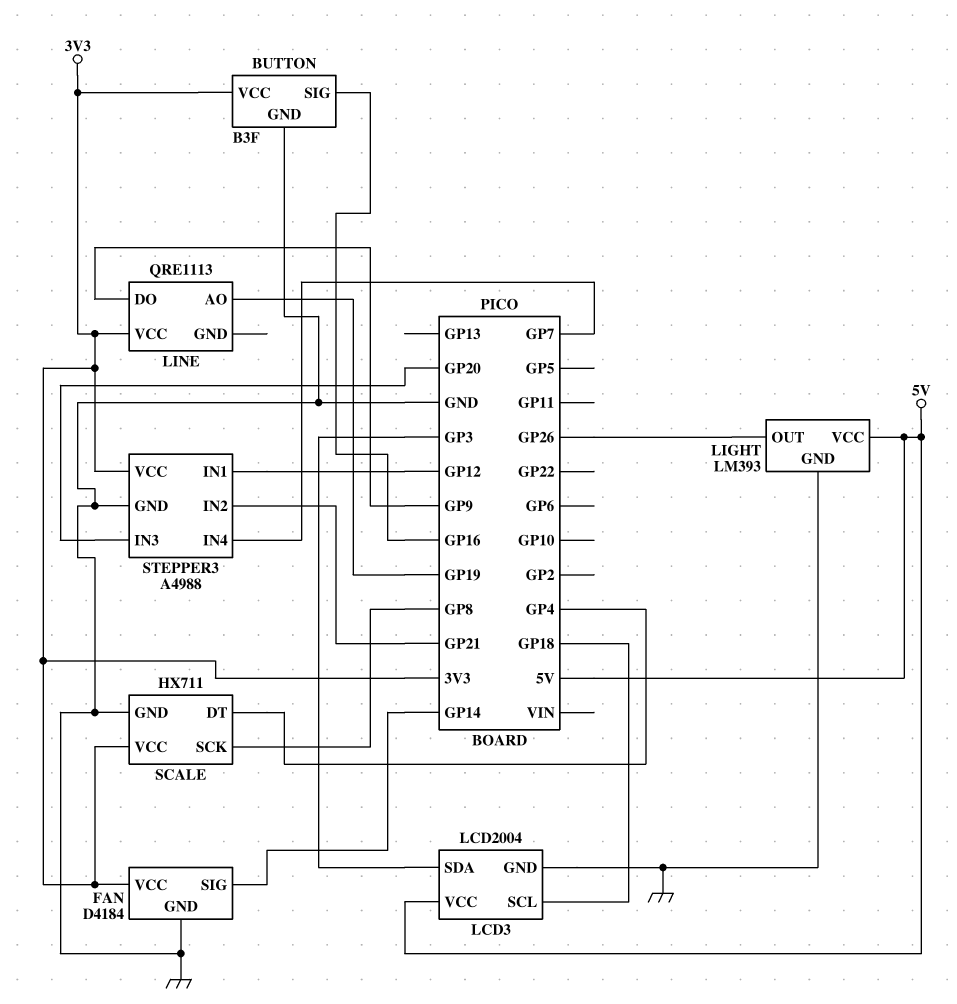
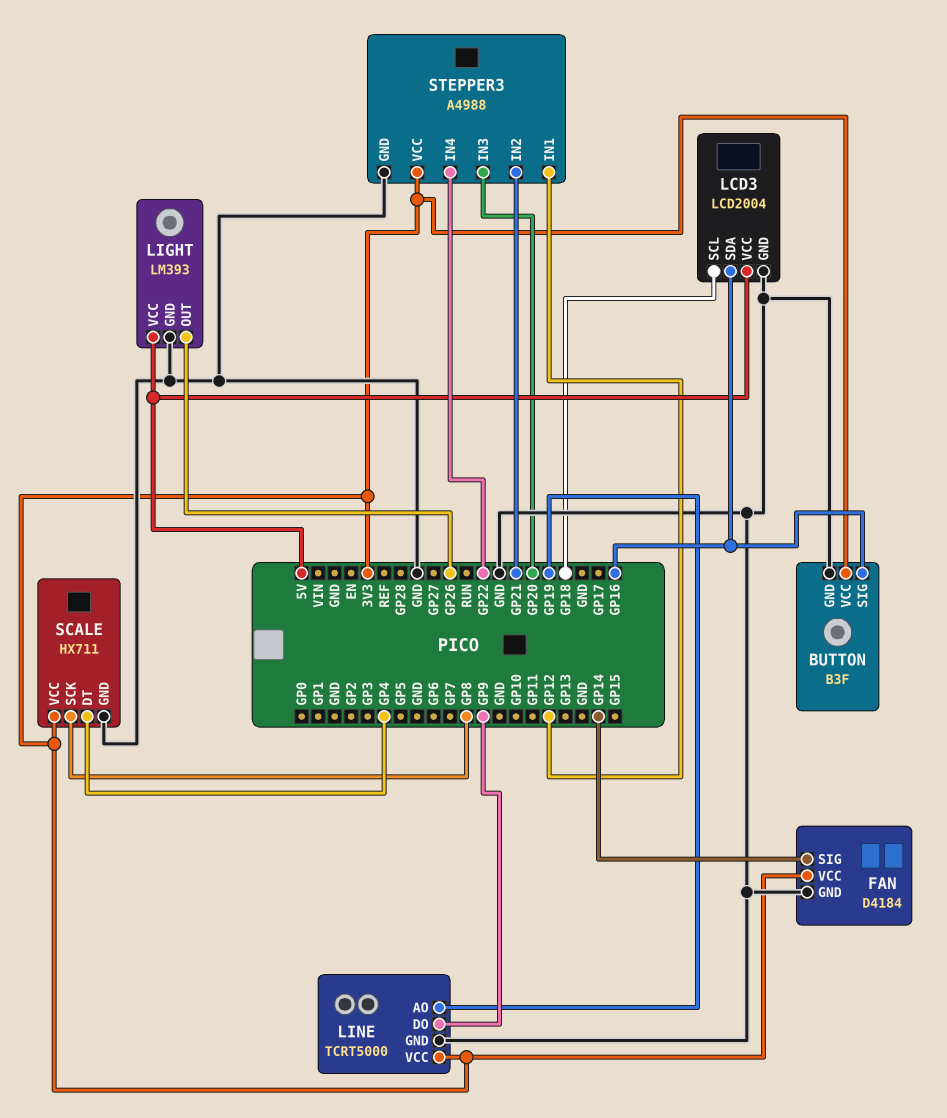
LCD3 pin SDA: GP3 -> GP16
LINE: QRE1113 -> TCRT5000
LINE pin GND: none -> GND
STEPPER3 pin IN4: GP7 -> GP22

